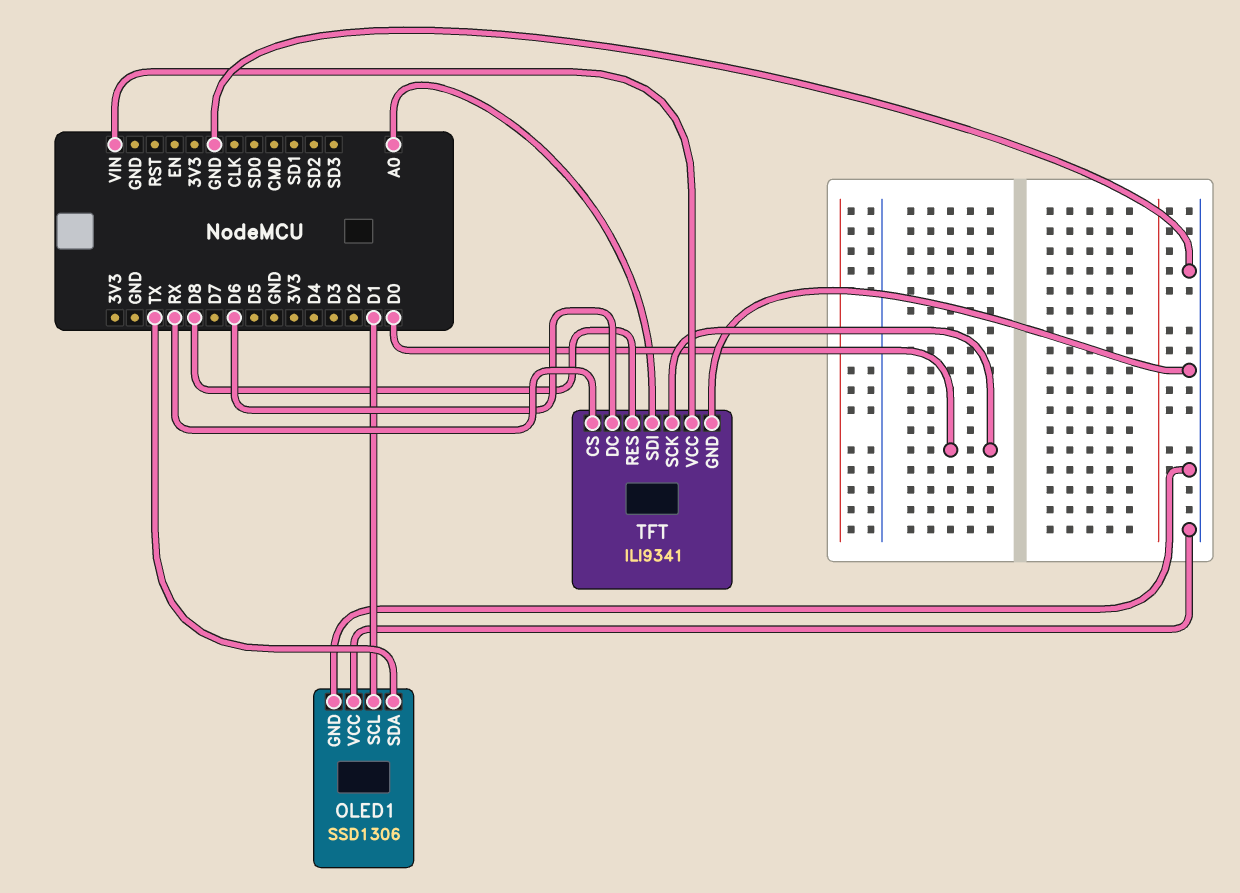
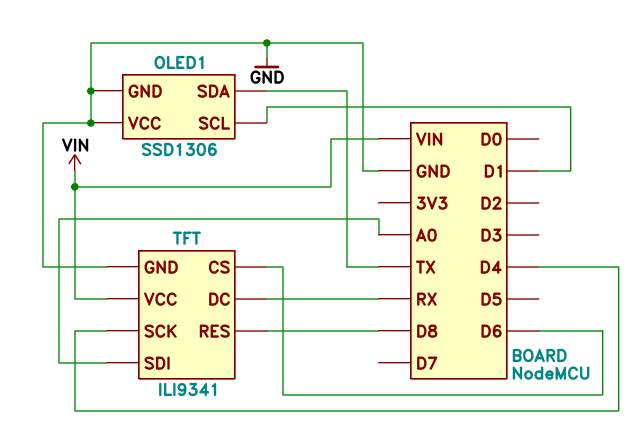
TFT pin CS: RX -> D6
TFT pin DC: D6 -> RX
TFT pin SCK: D0 -> D4

